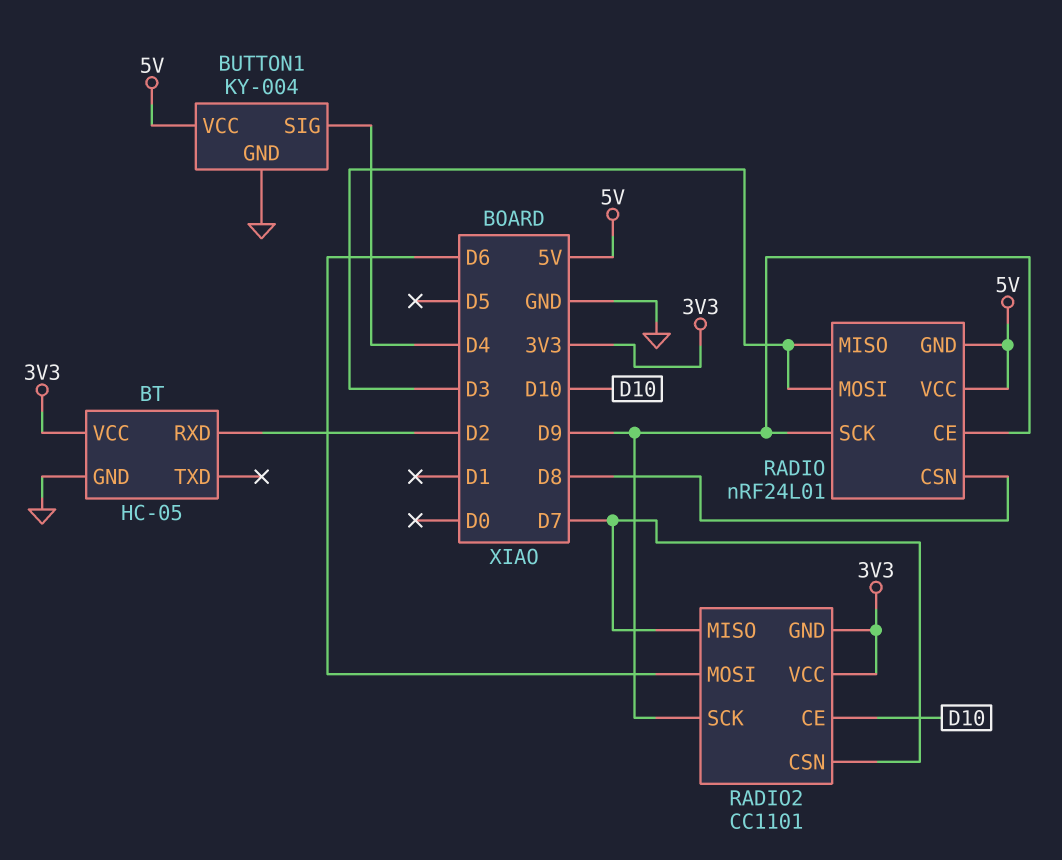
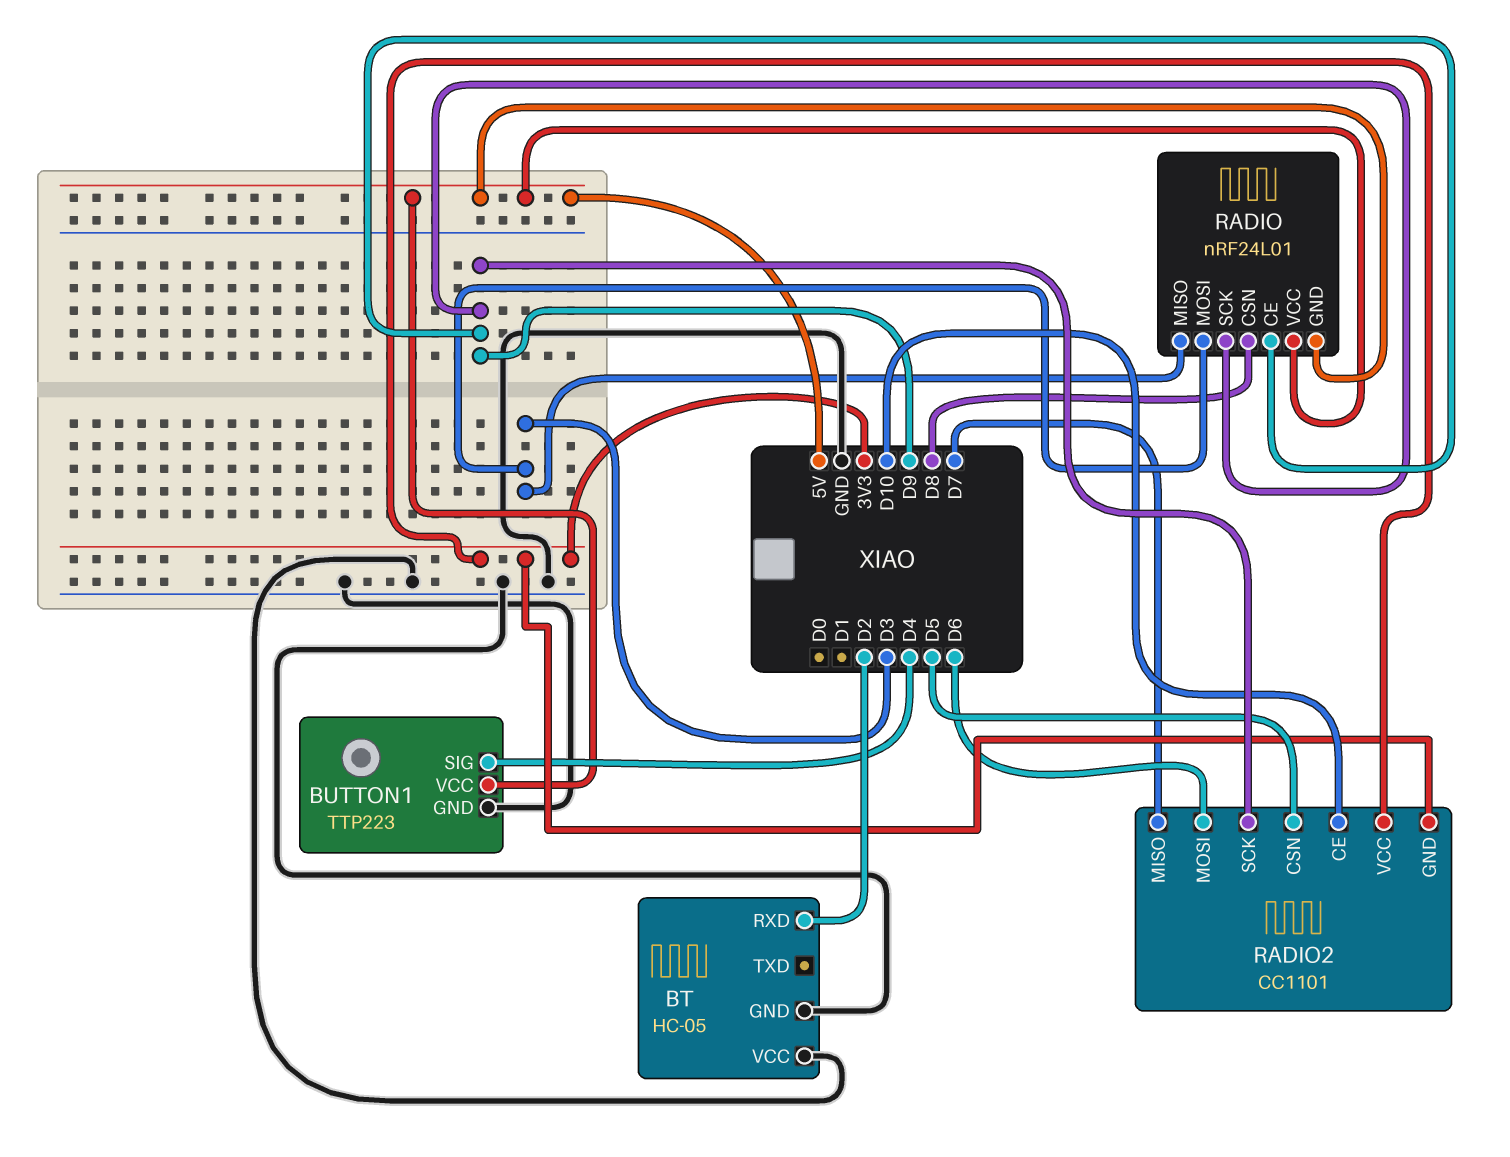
BT pin VCC: 3V3 -> GND
BUTTON1: KY-004 -> TTP223
RADIO2 pin CSN: D7 -> D5

